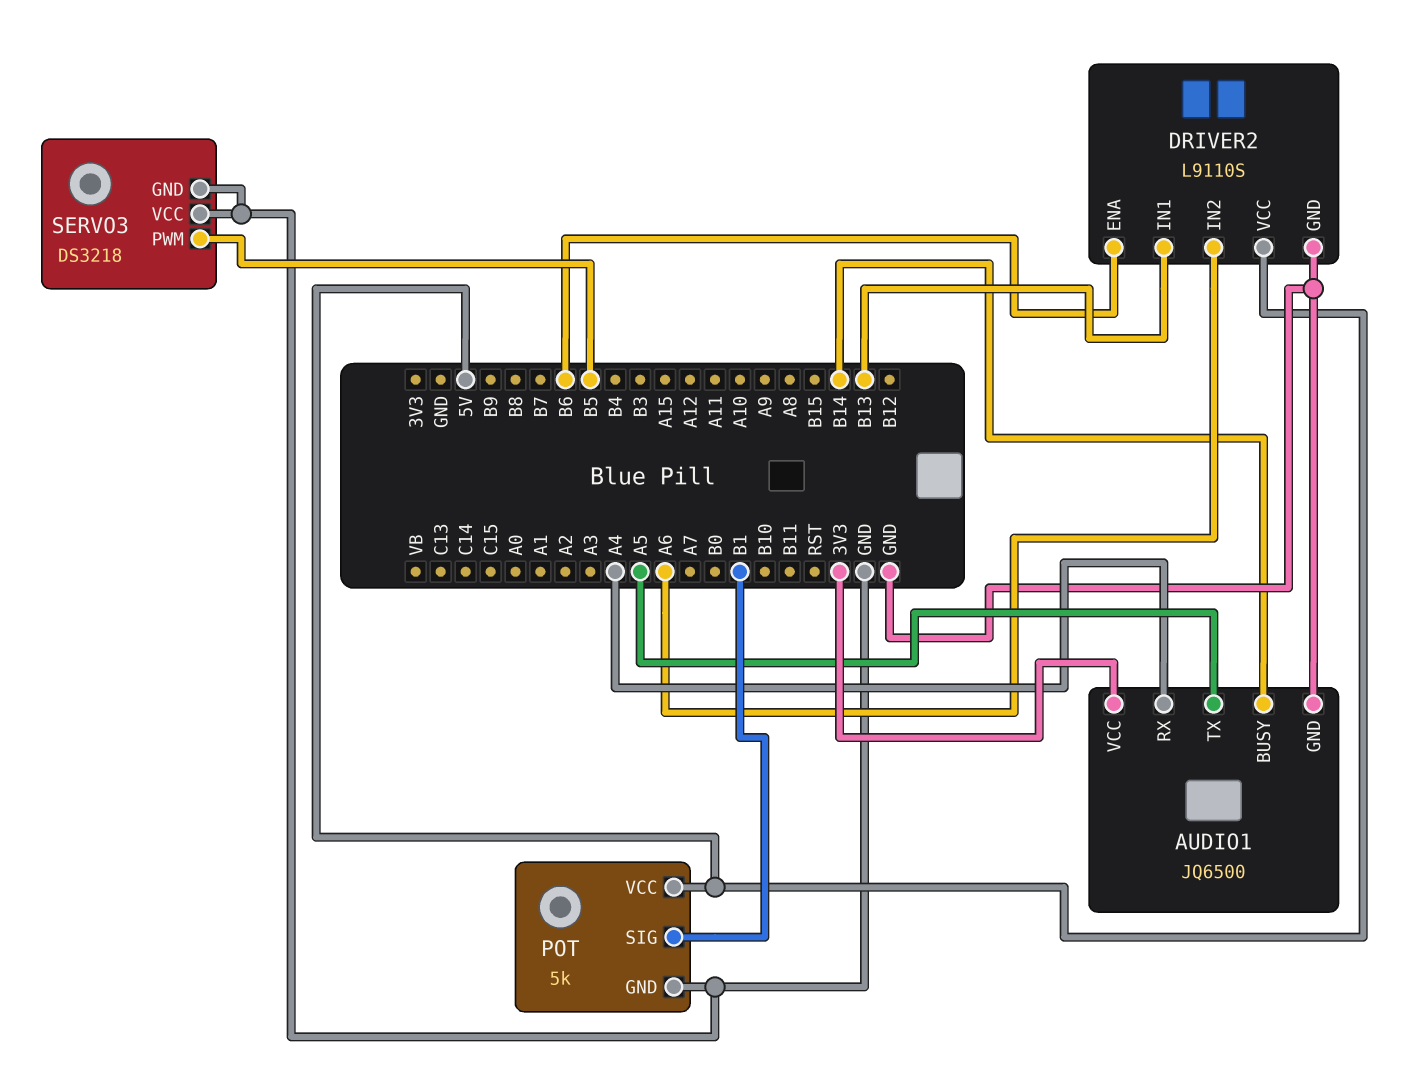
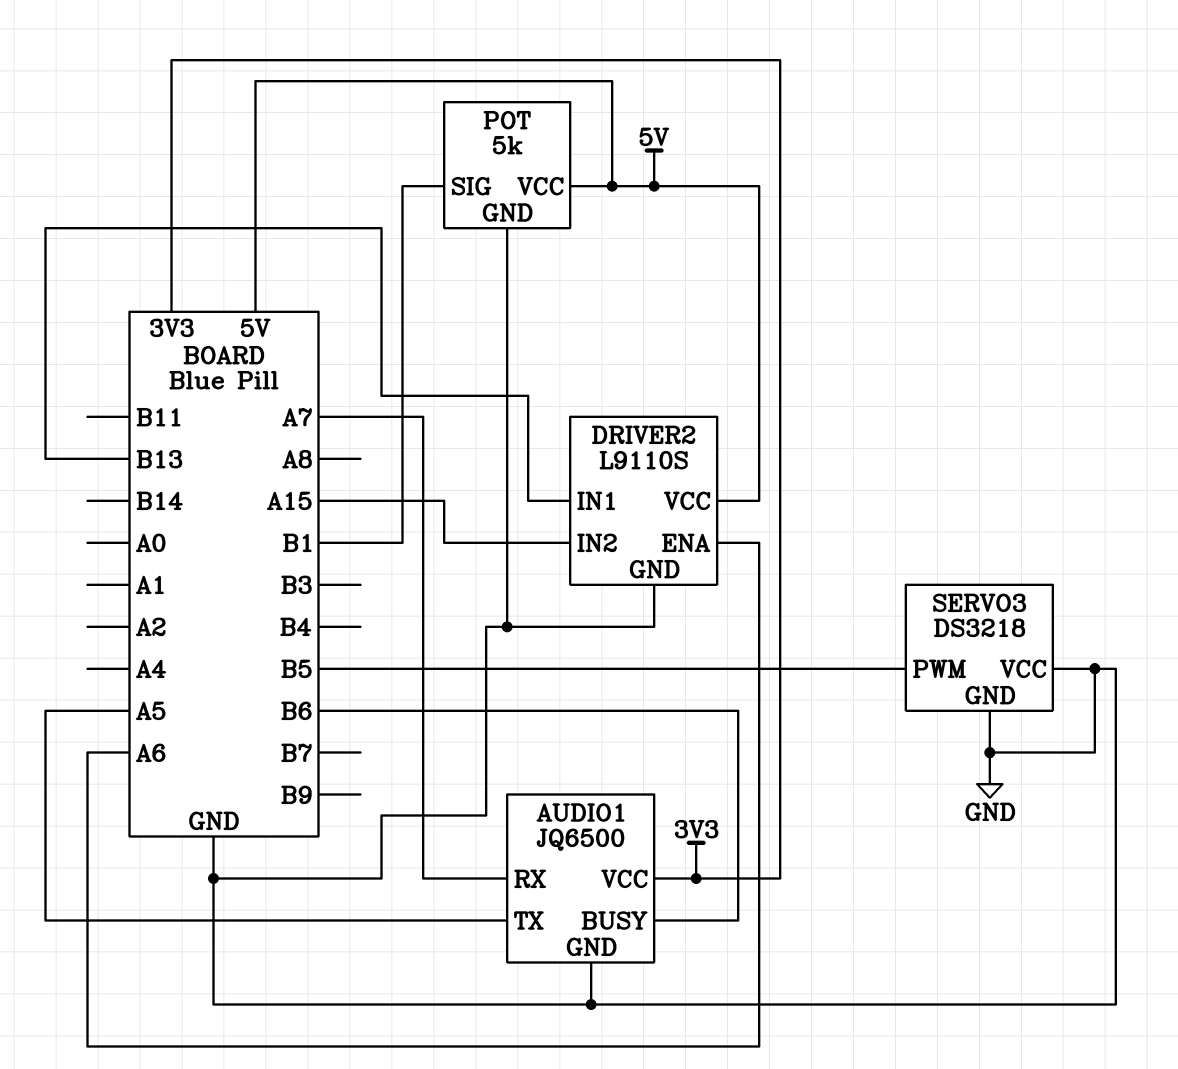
AUDIO1 pin BUSY: B14 -> B6
AUDIO1 pin RX: A4 -> A7
DRIVER2 pin ENA: B6 -> A6
DRIVER2 pin IN2: A6 -> A15

